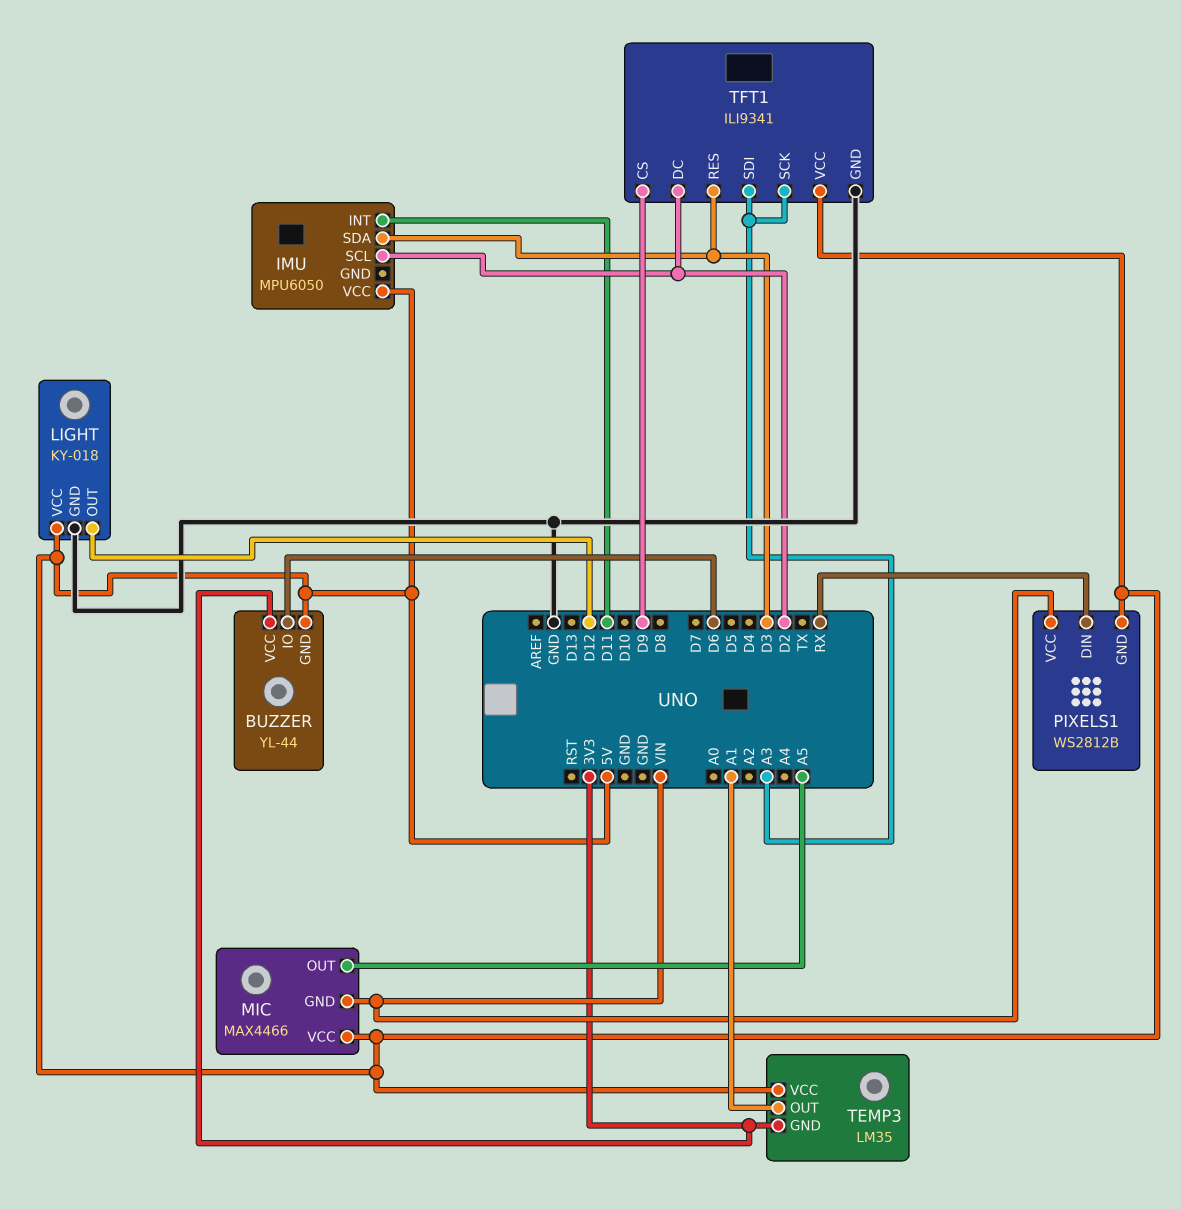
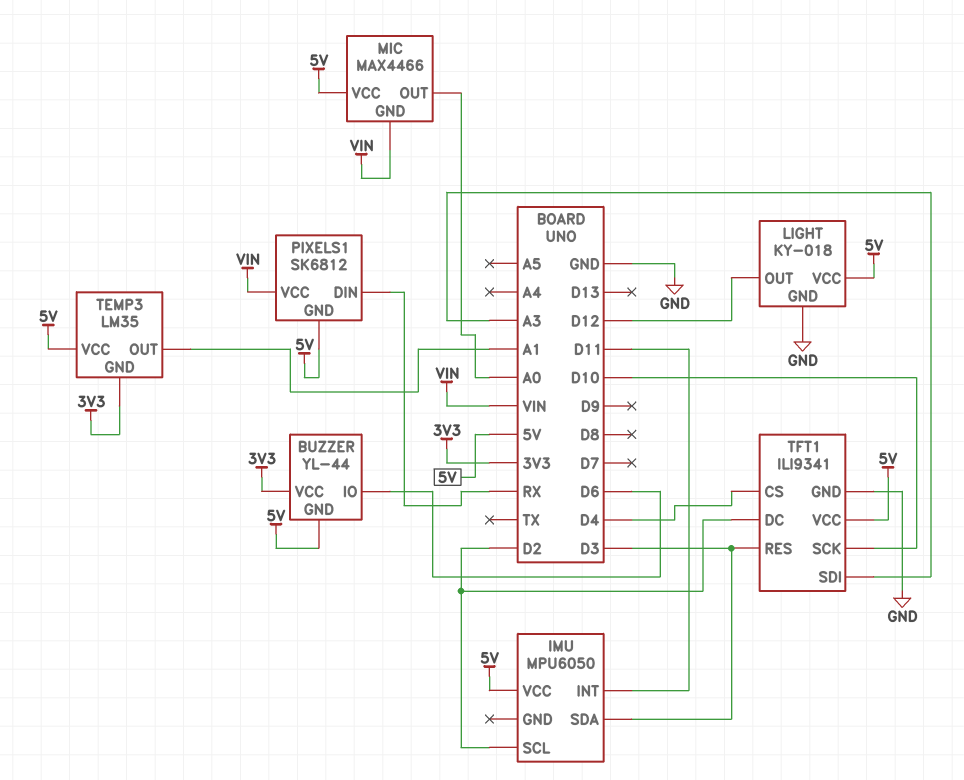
MIC pin OUT: A5 -> A0
PIXELS1: WS2812B -> SK6812
TFT1 pin CS: D9 -> D4
TFT1 pin SCK: A3 -> D10

